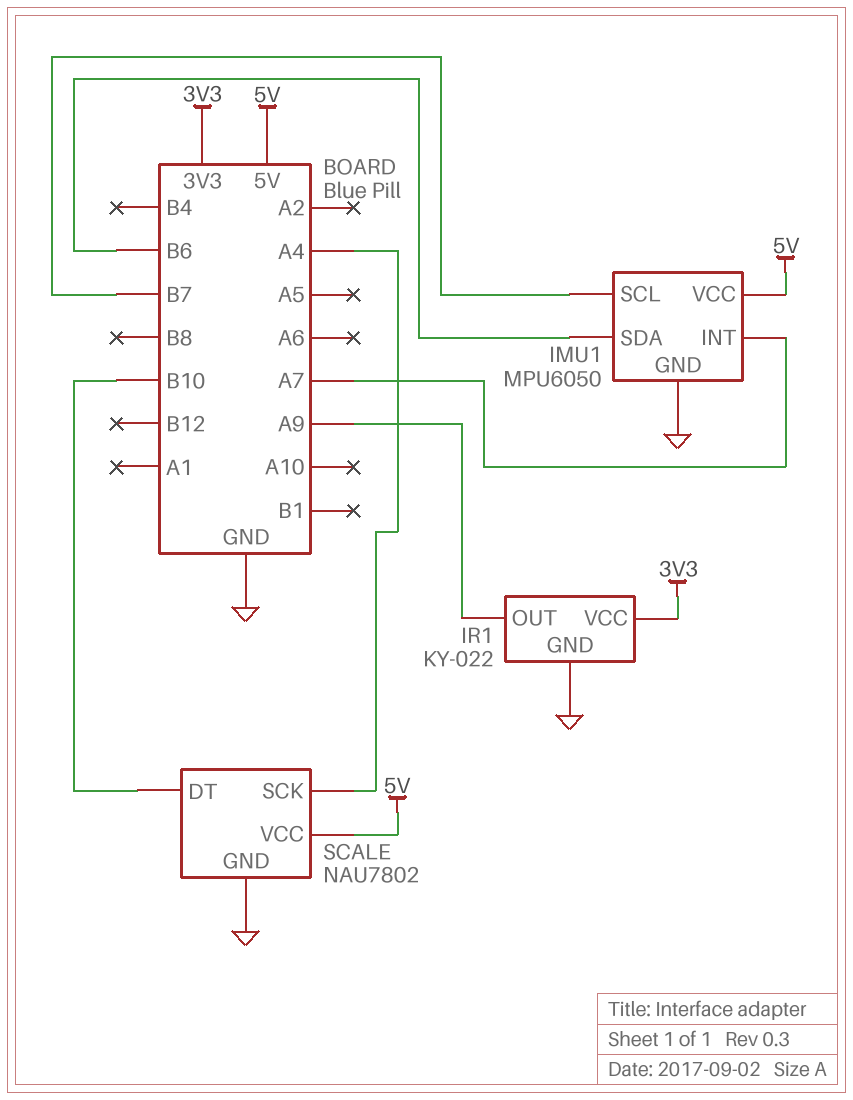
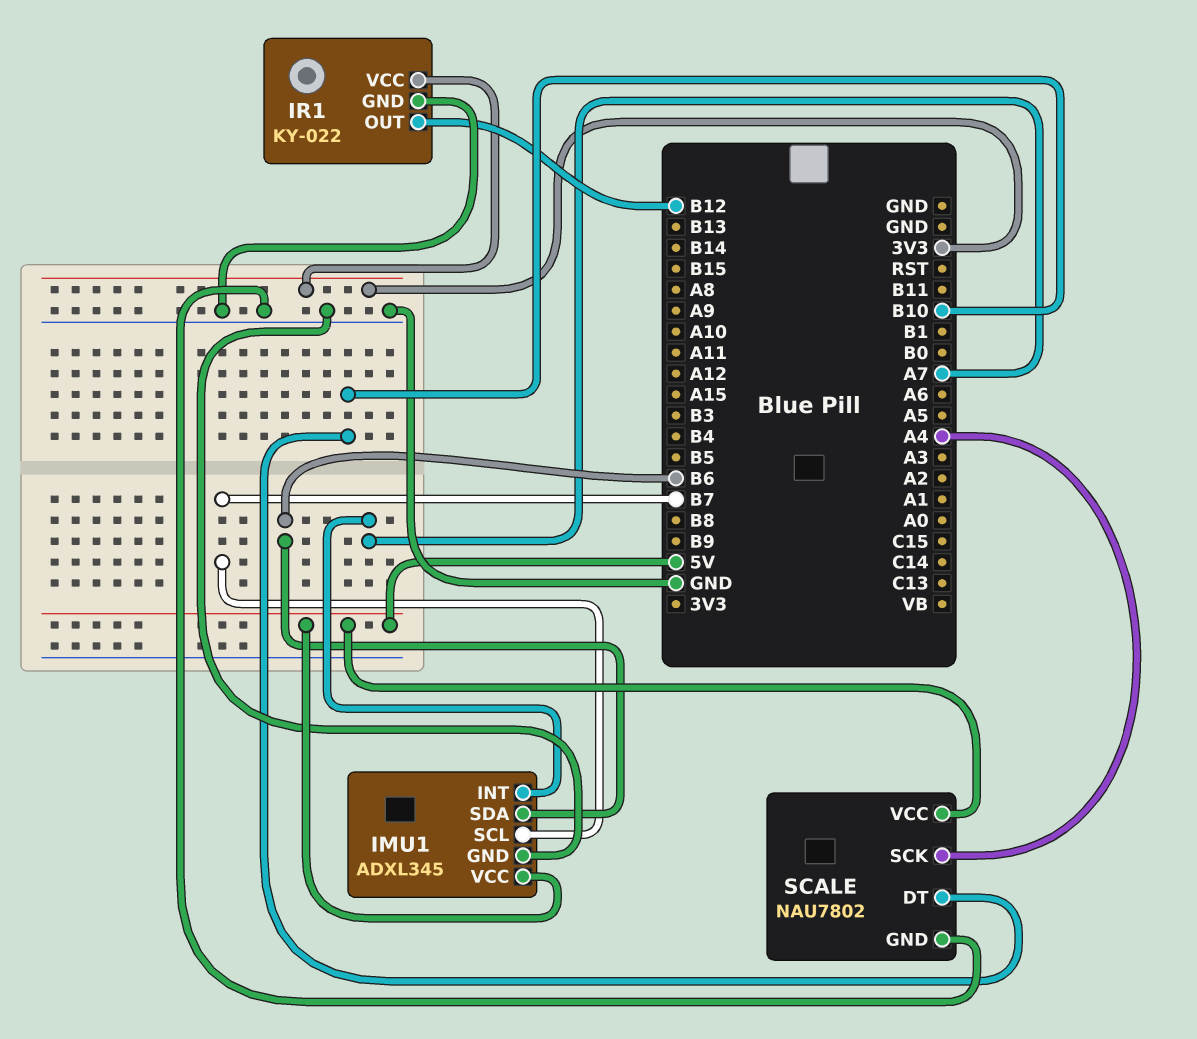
IMU1: MPU6050 -> ADXL345
IR1 pin OUT: A9 -> B12

